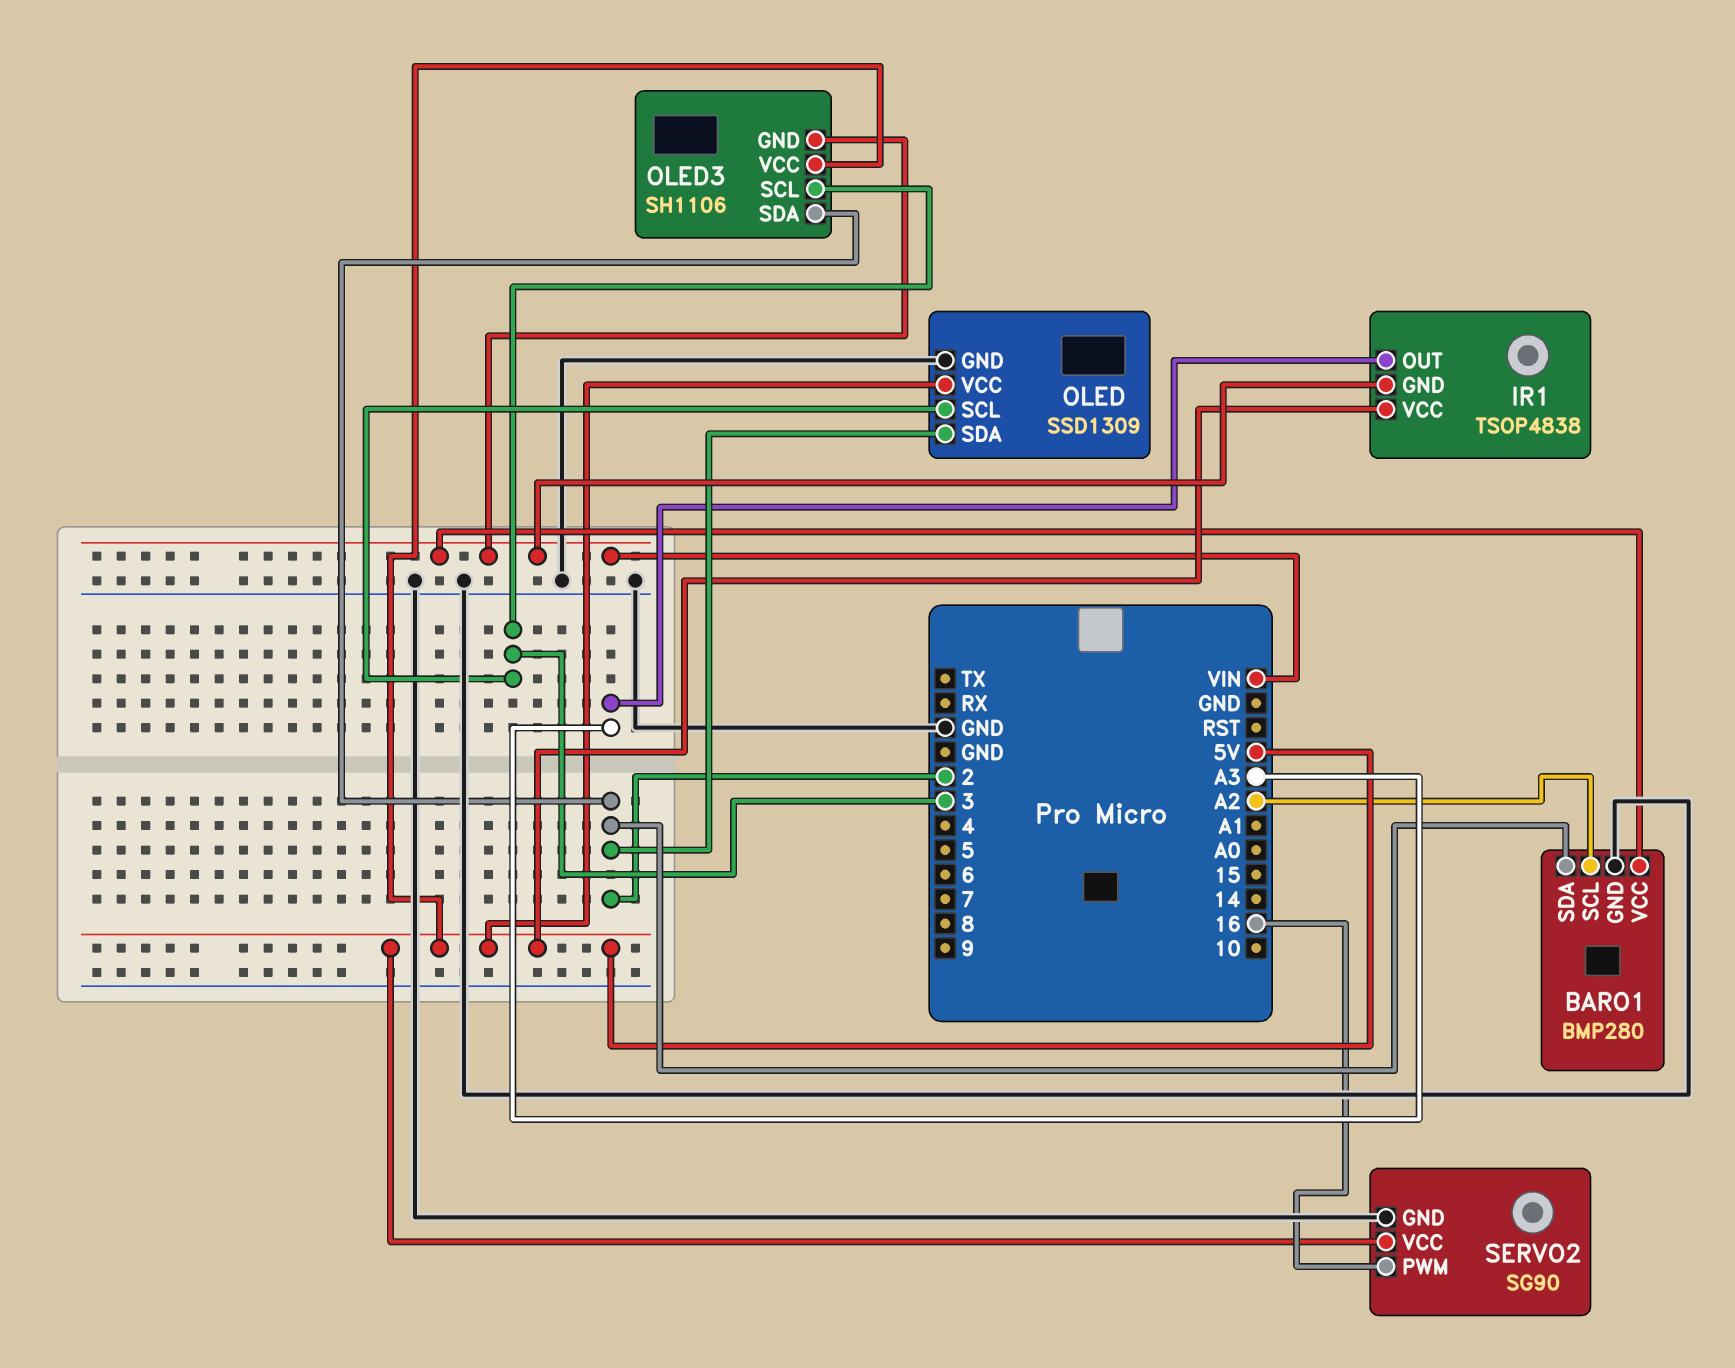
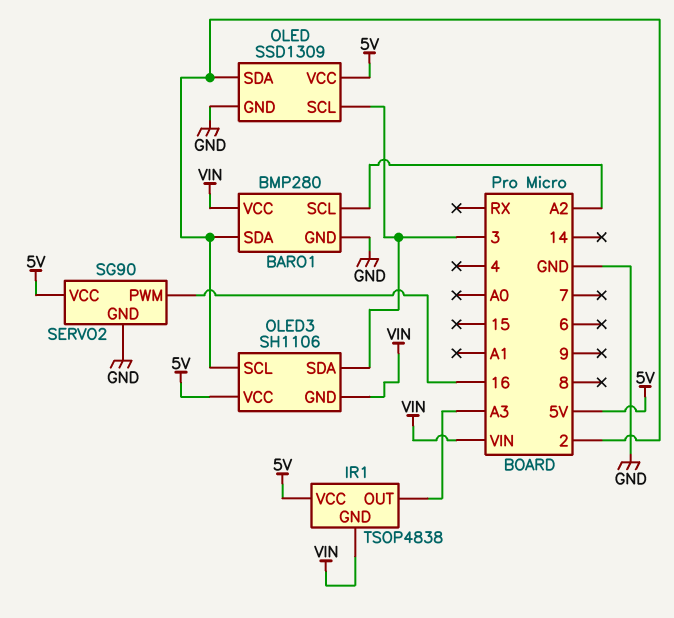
OLED3 pin SCL: 3 -> 2
OLED3 pin SDA: 2 -> 3

